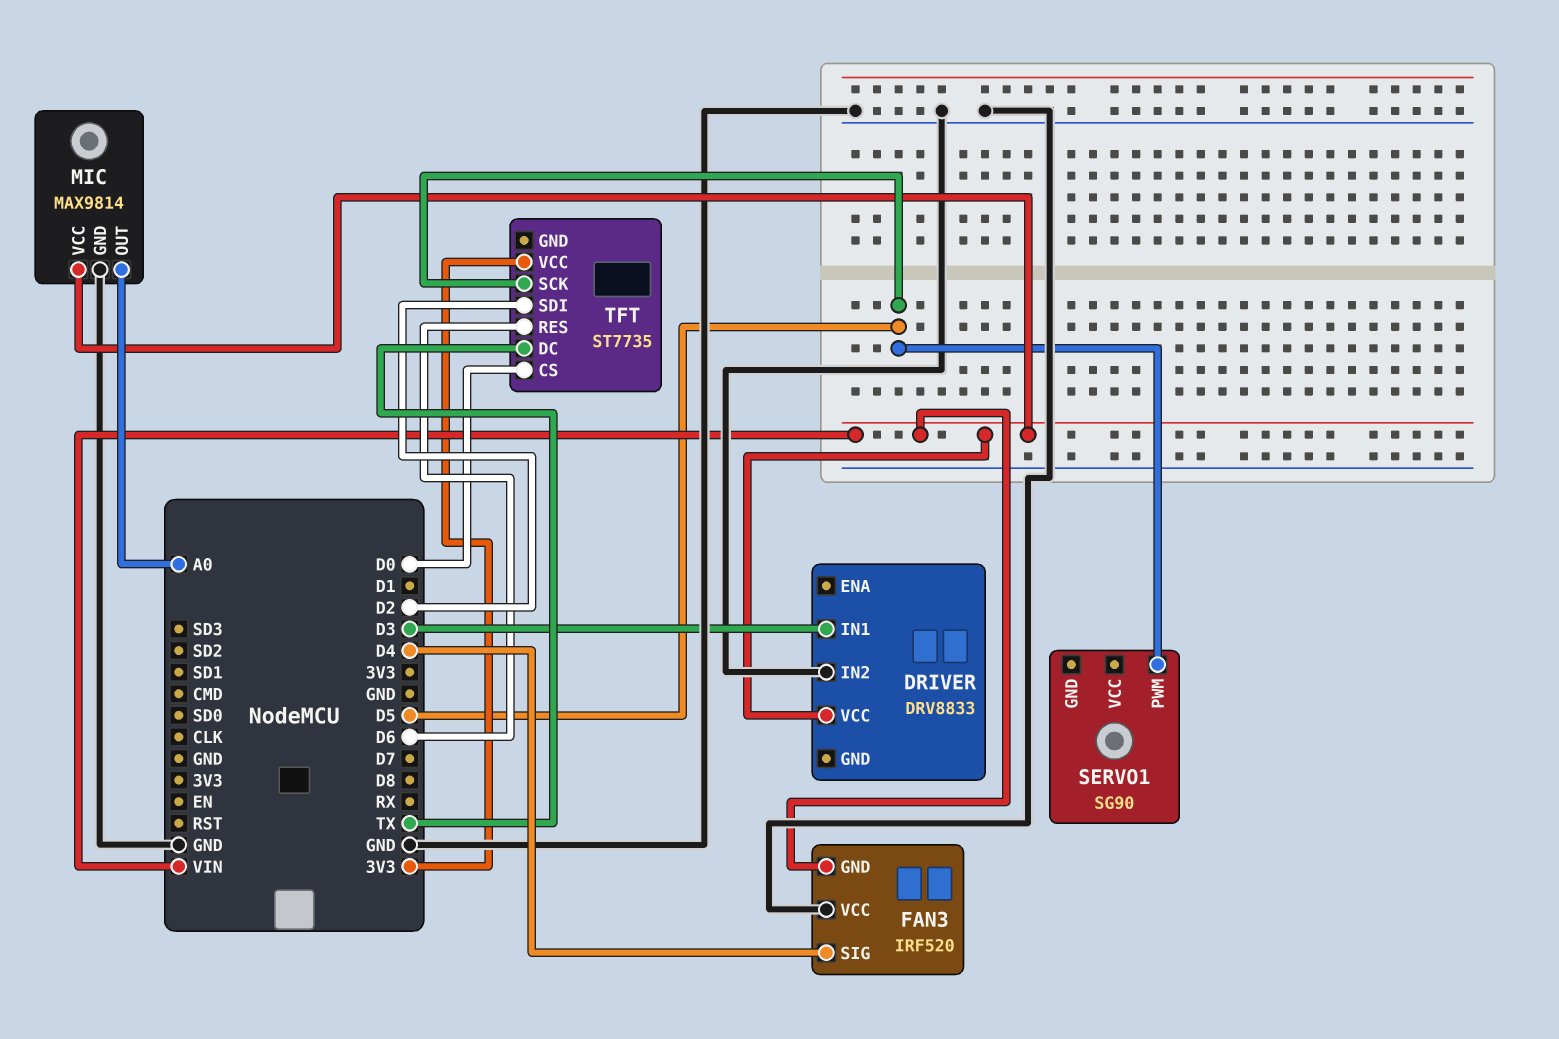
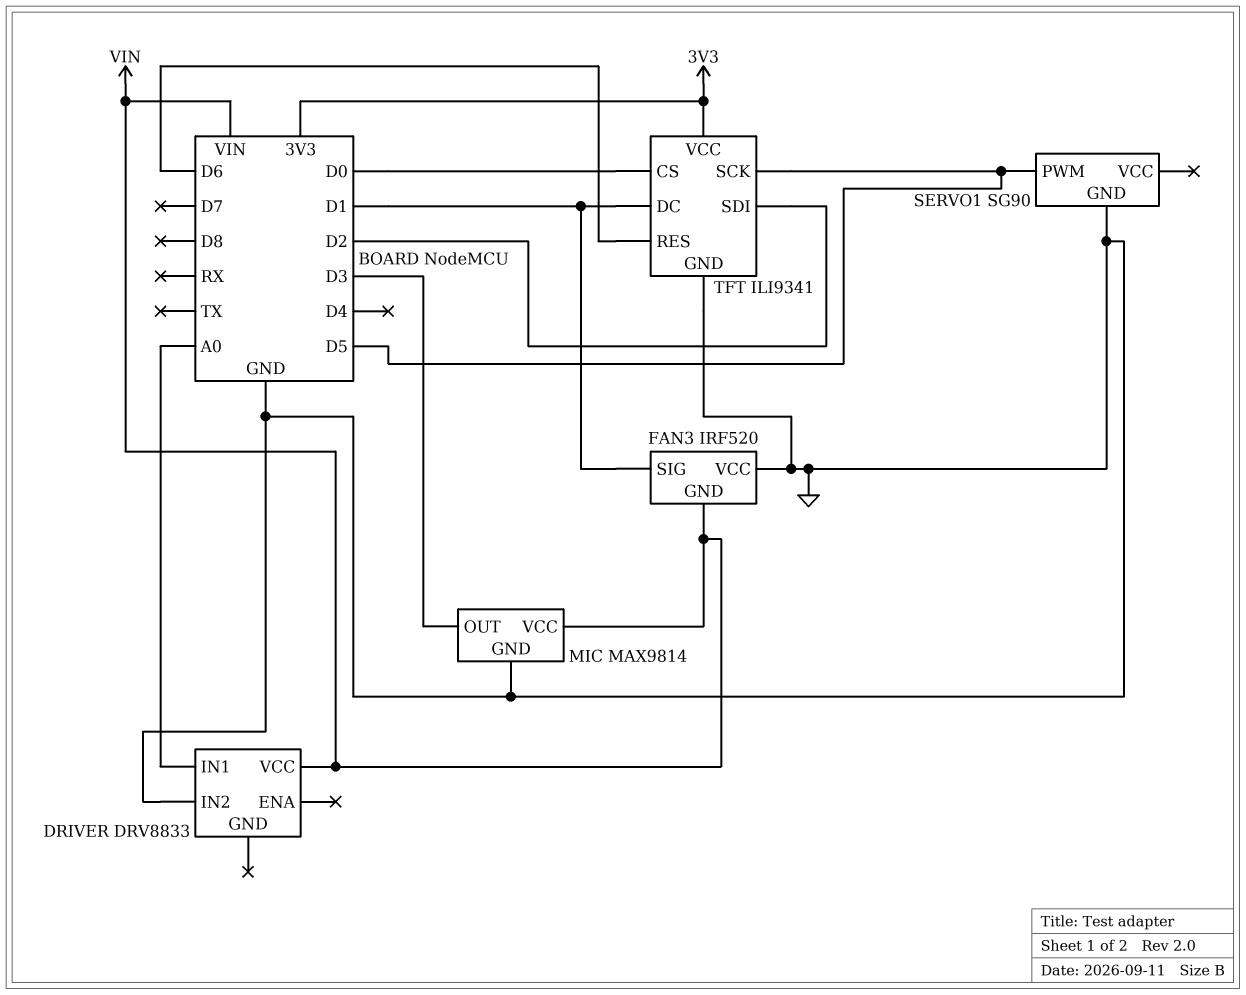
DRIVER pin IN1: D3 -> A0
FAN3 pin SIG: D4 -> D1
MIC pin OUT: A0 -> D3
SERVO1 pin GND: none -> GND
TFT: ST7735 -> ILI9341
TFT pin DC: TX -> D1
TFT pin GND: none -> GND

